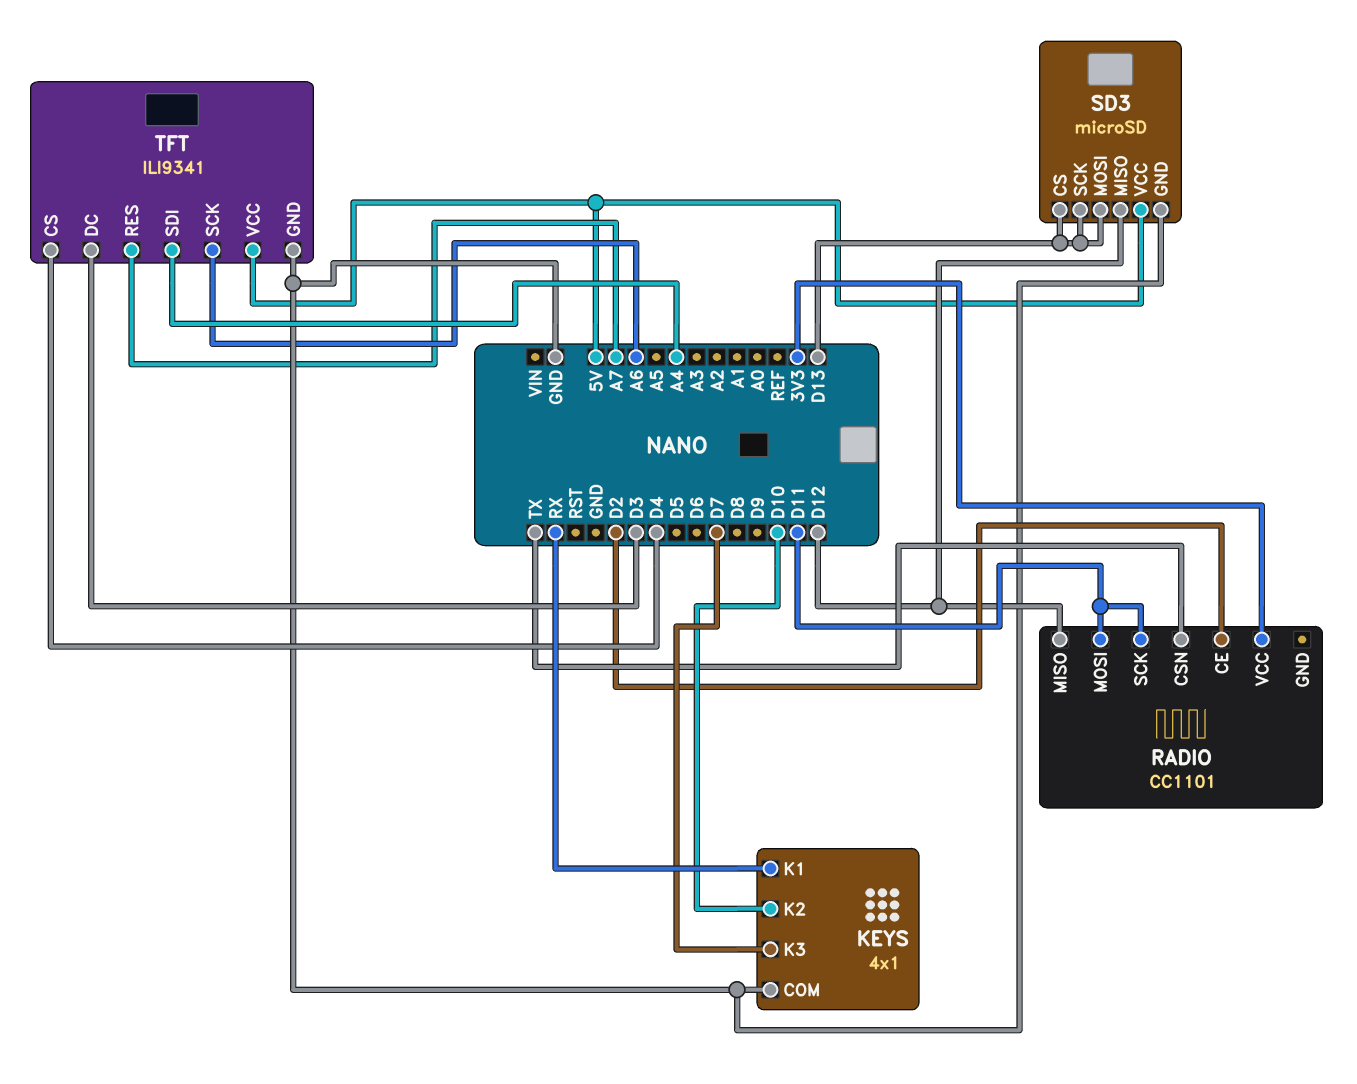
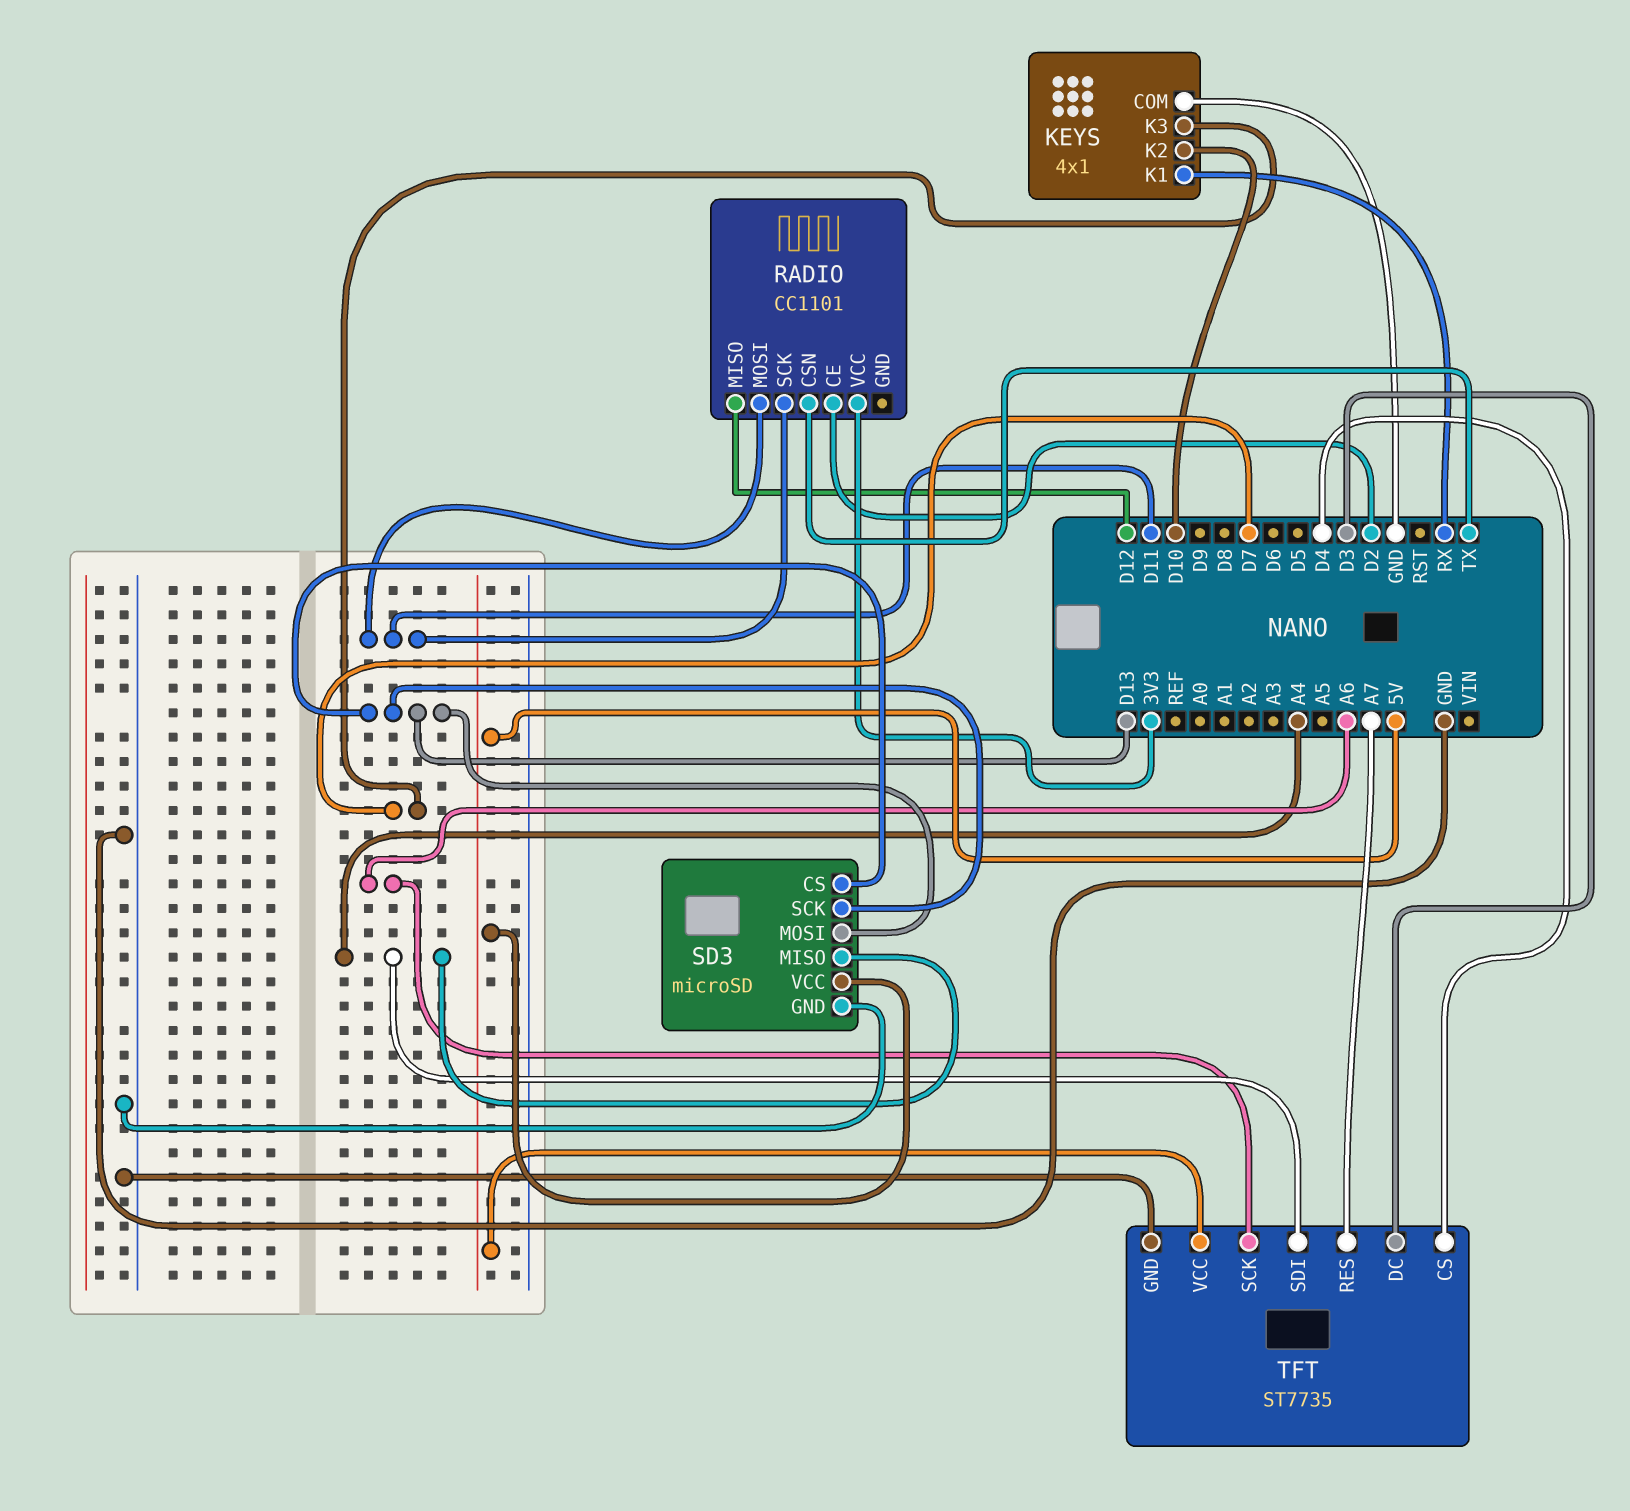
SD3 pin MISO: D12 -> A4
TFT: ILI9341 -> ST7735

